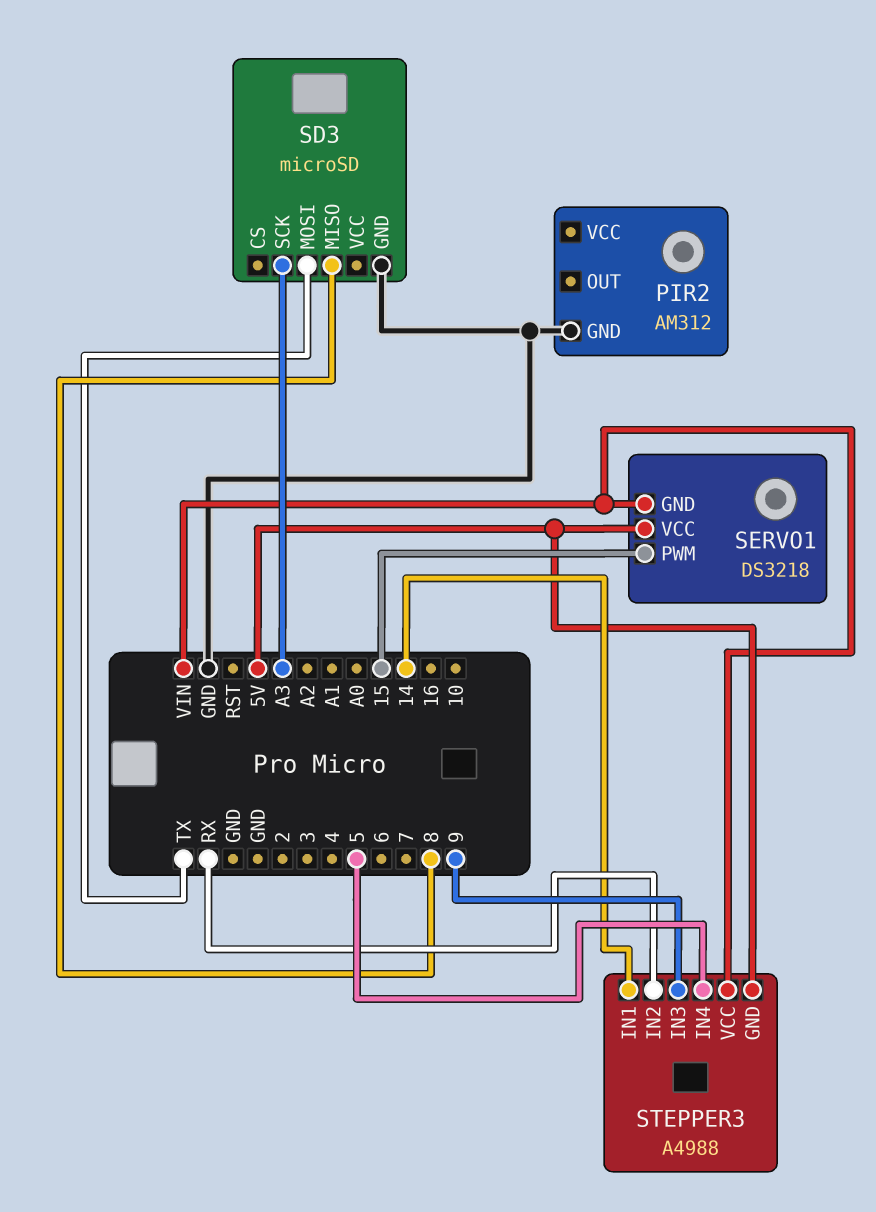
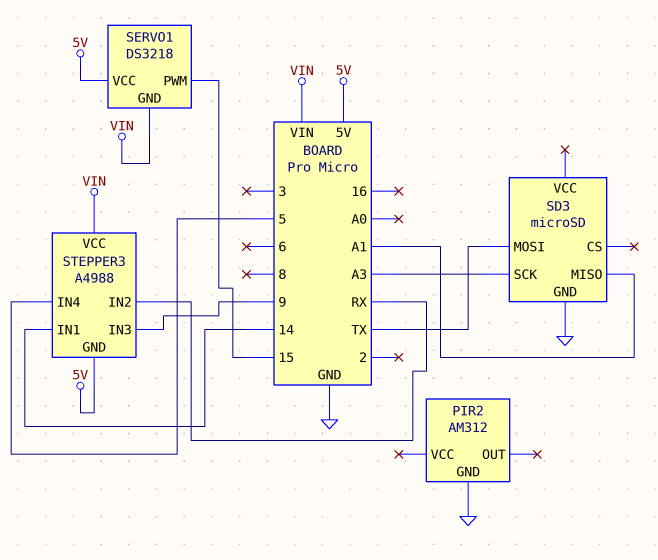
SD3 pin MISO: 8 -> A1

